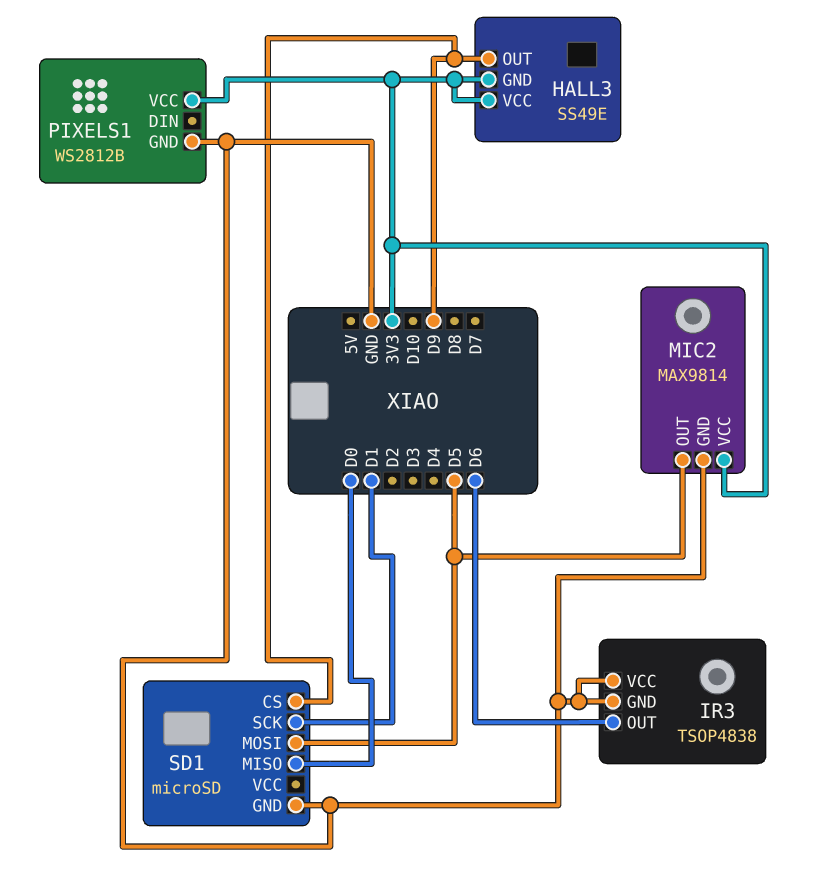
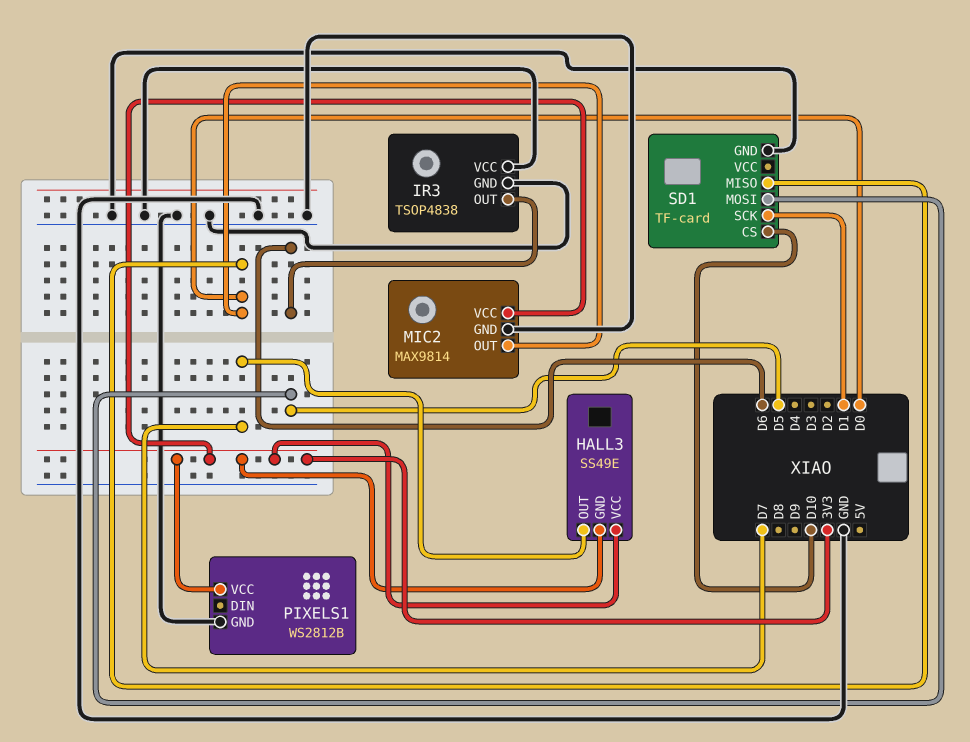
HALL3 pin OUT: D9 -> D7
MIC2 pin OUT: D5 -> D0
SD1: microSD -> TF-card
SD1 pin CS: D9 -> D10

